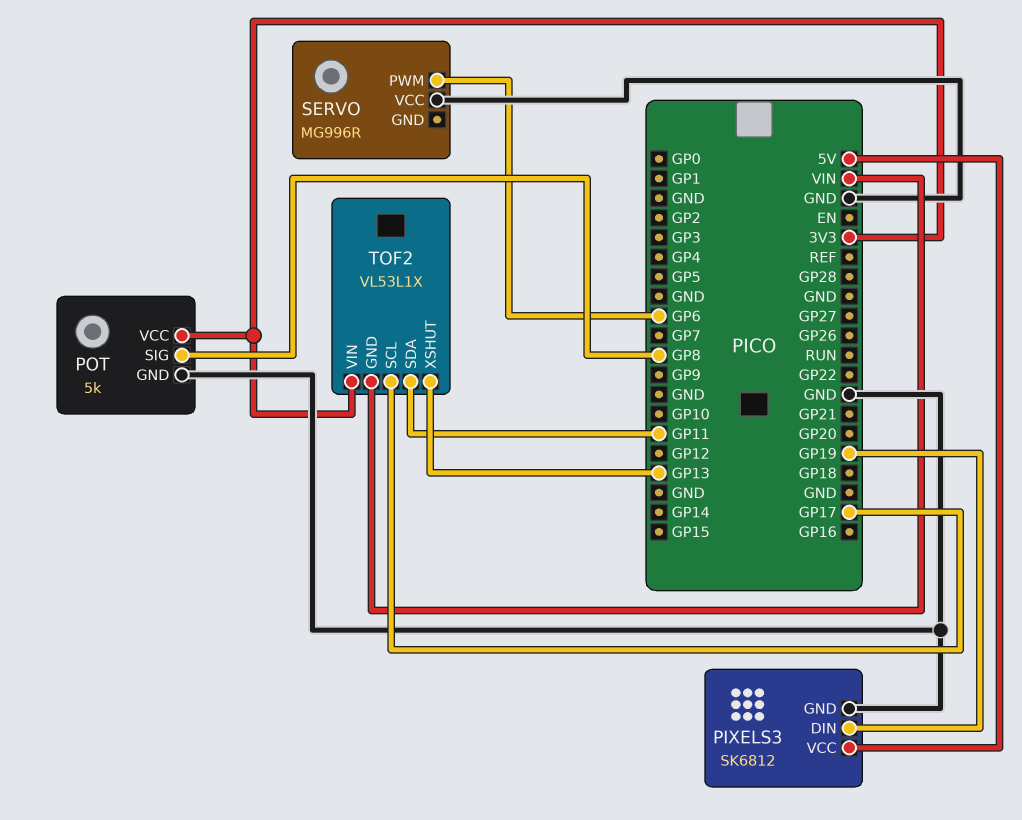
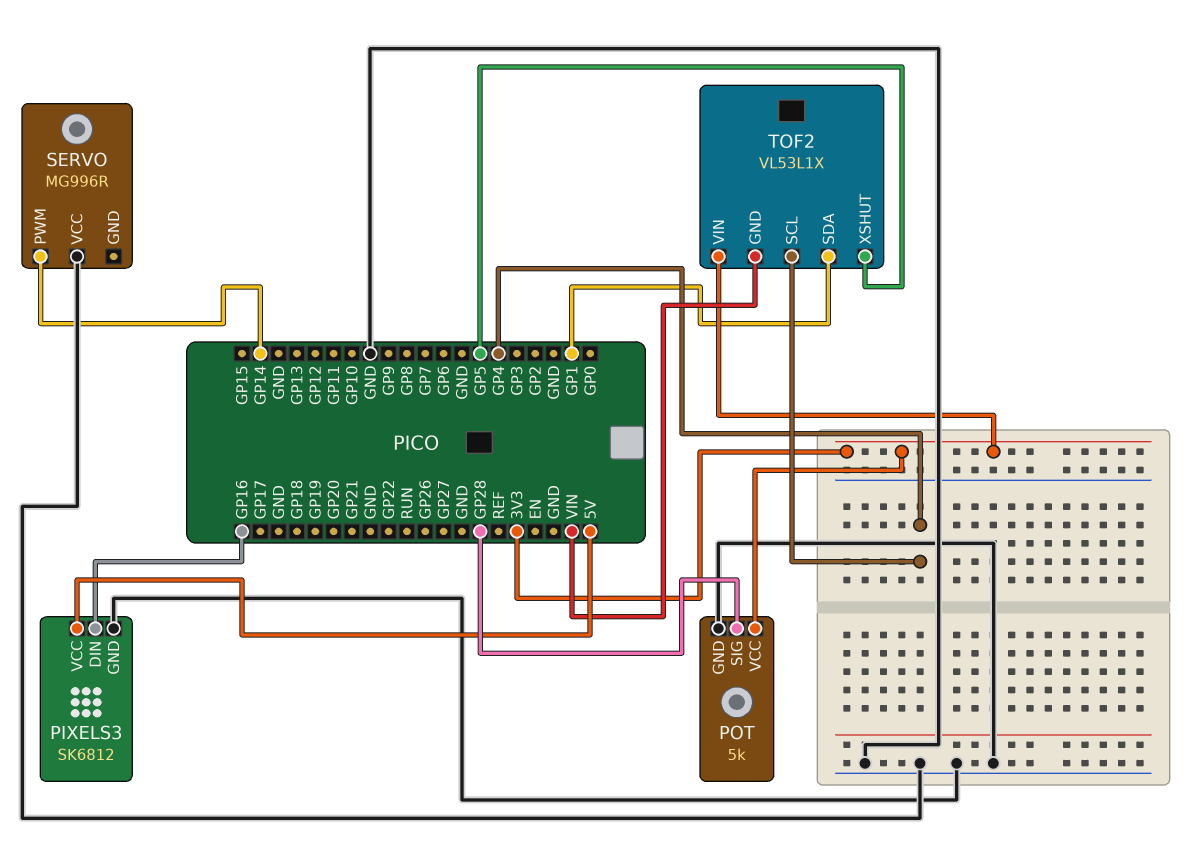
PIXELS3 pin DIN: GP19 -> GP16
POT pin SIG: GP8 -> GP28
SERVO pin PWM: GP6 -> GP14
TOF2 pin SCL: GP17 -> GP4
TOF2 pin SDA: GP11 -> GP1
TOF2 pin XSHUT: GP13 -> GP5

